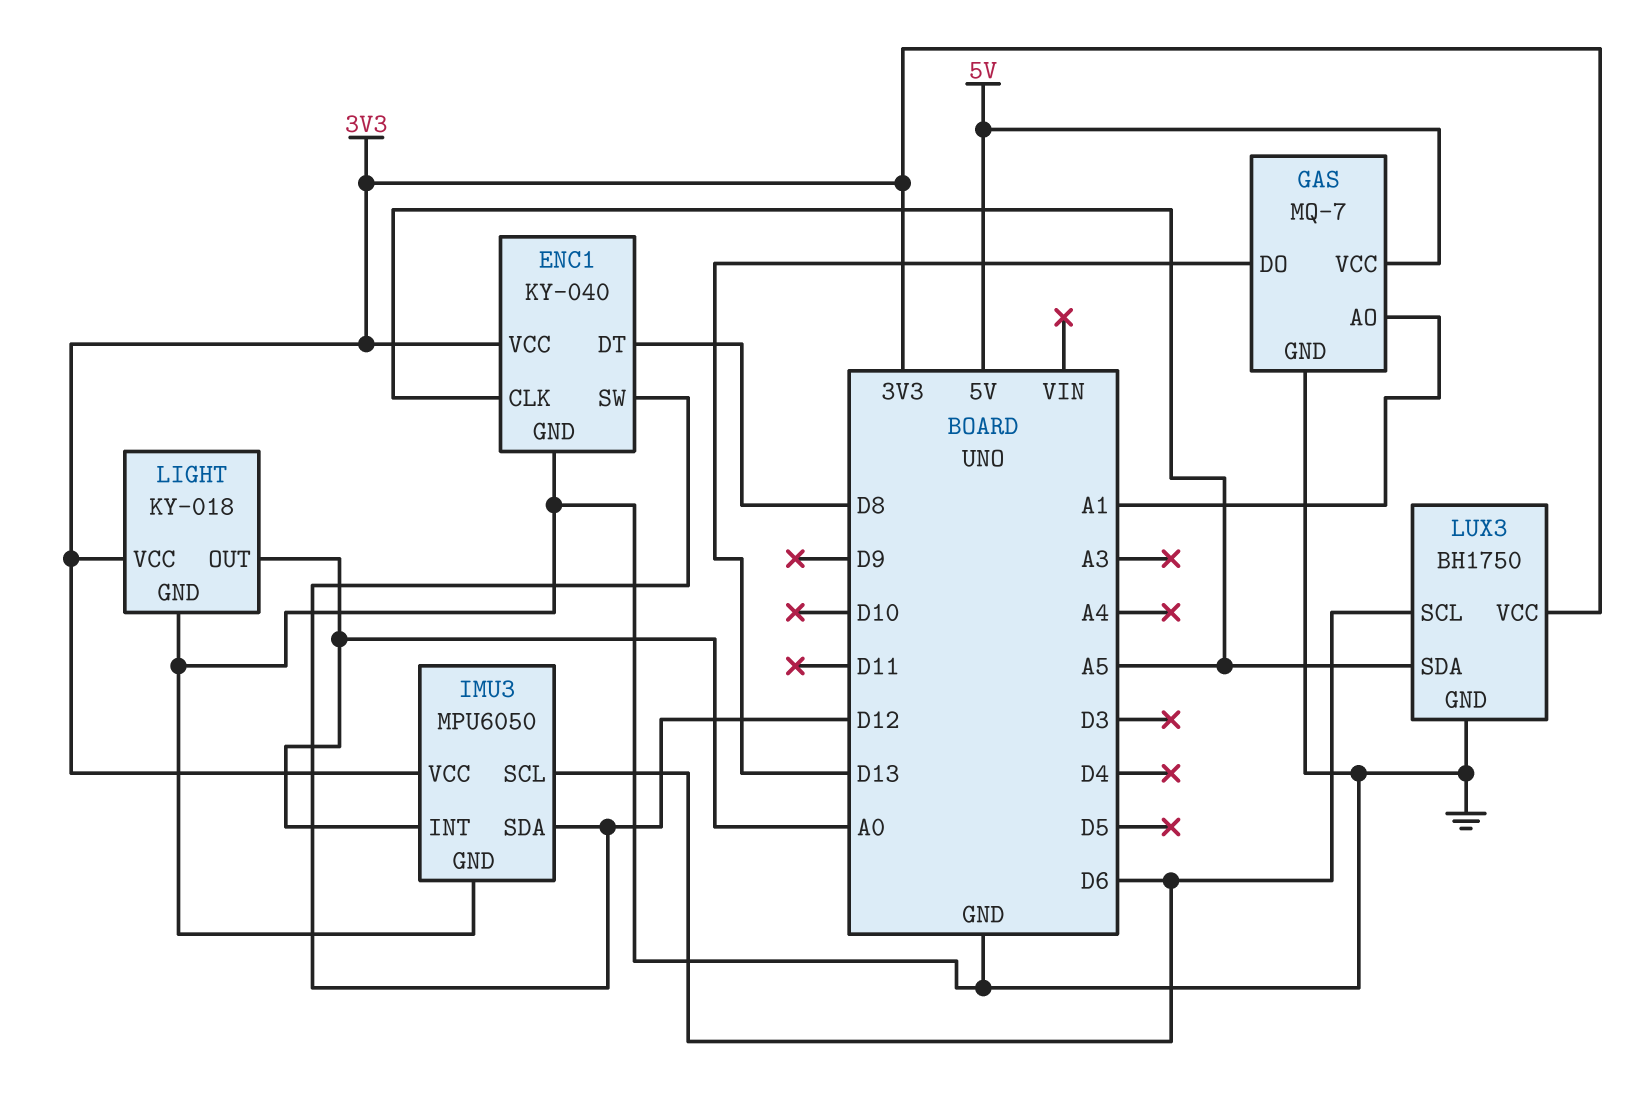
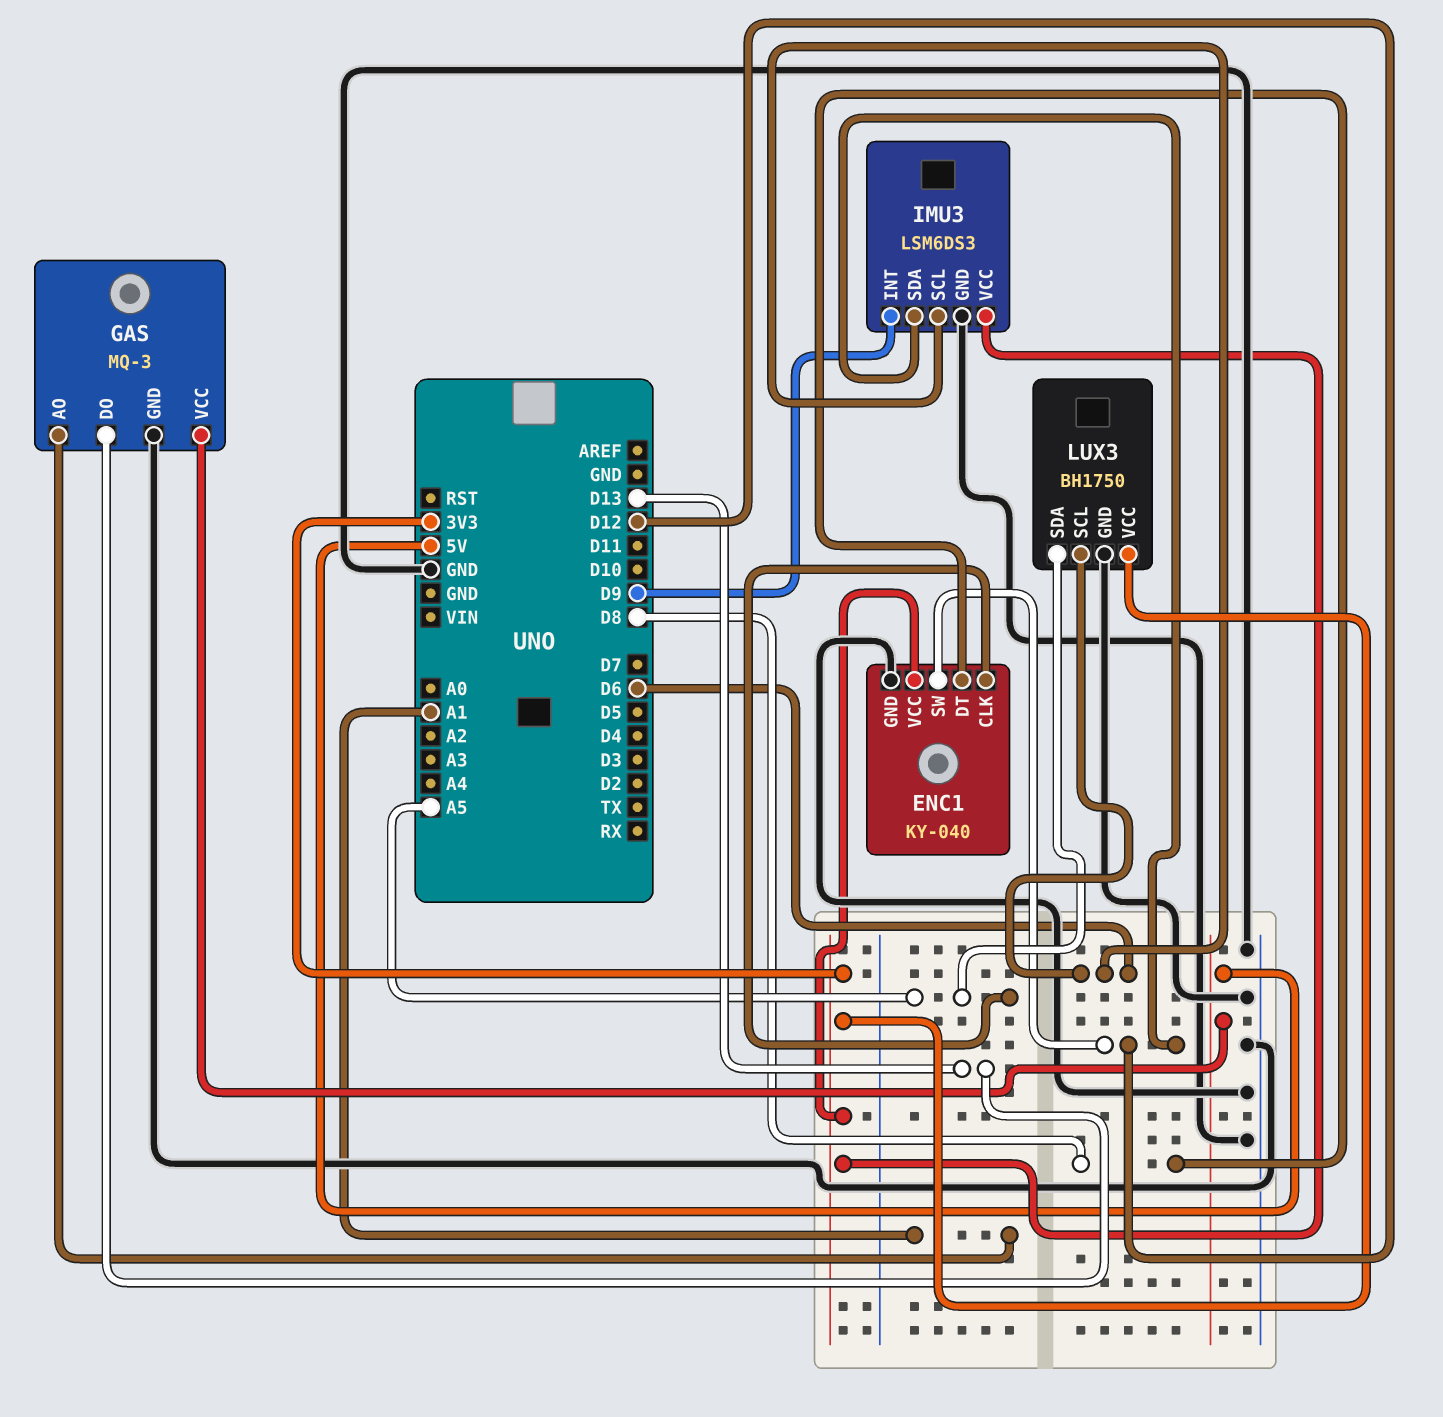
GAS: MQ-7 -> MQ-3
IMU3: MPU6050 -> LSM6DS3
IMU3 pin INT: A0 -> D9
LIGHT: KY-018 -> none
LIGHT pin GND: GND -> none
LIGHT pin OUT: A0 -> none
LIGHT pin VCC: 3V3 -> none

